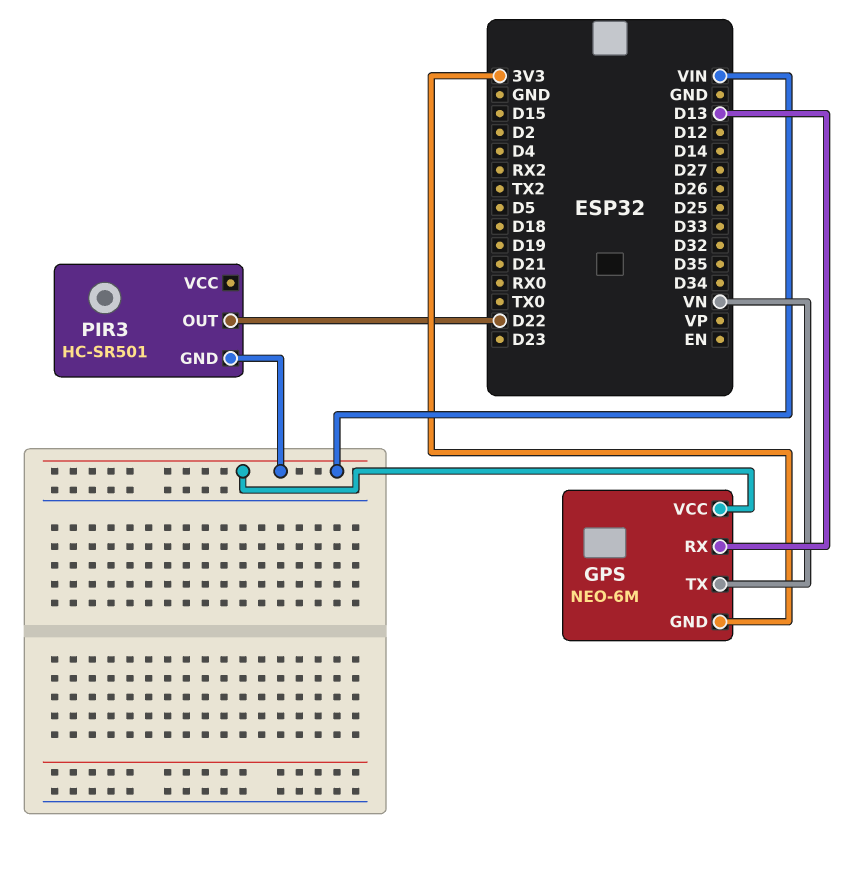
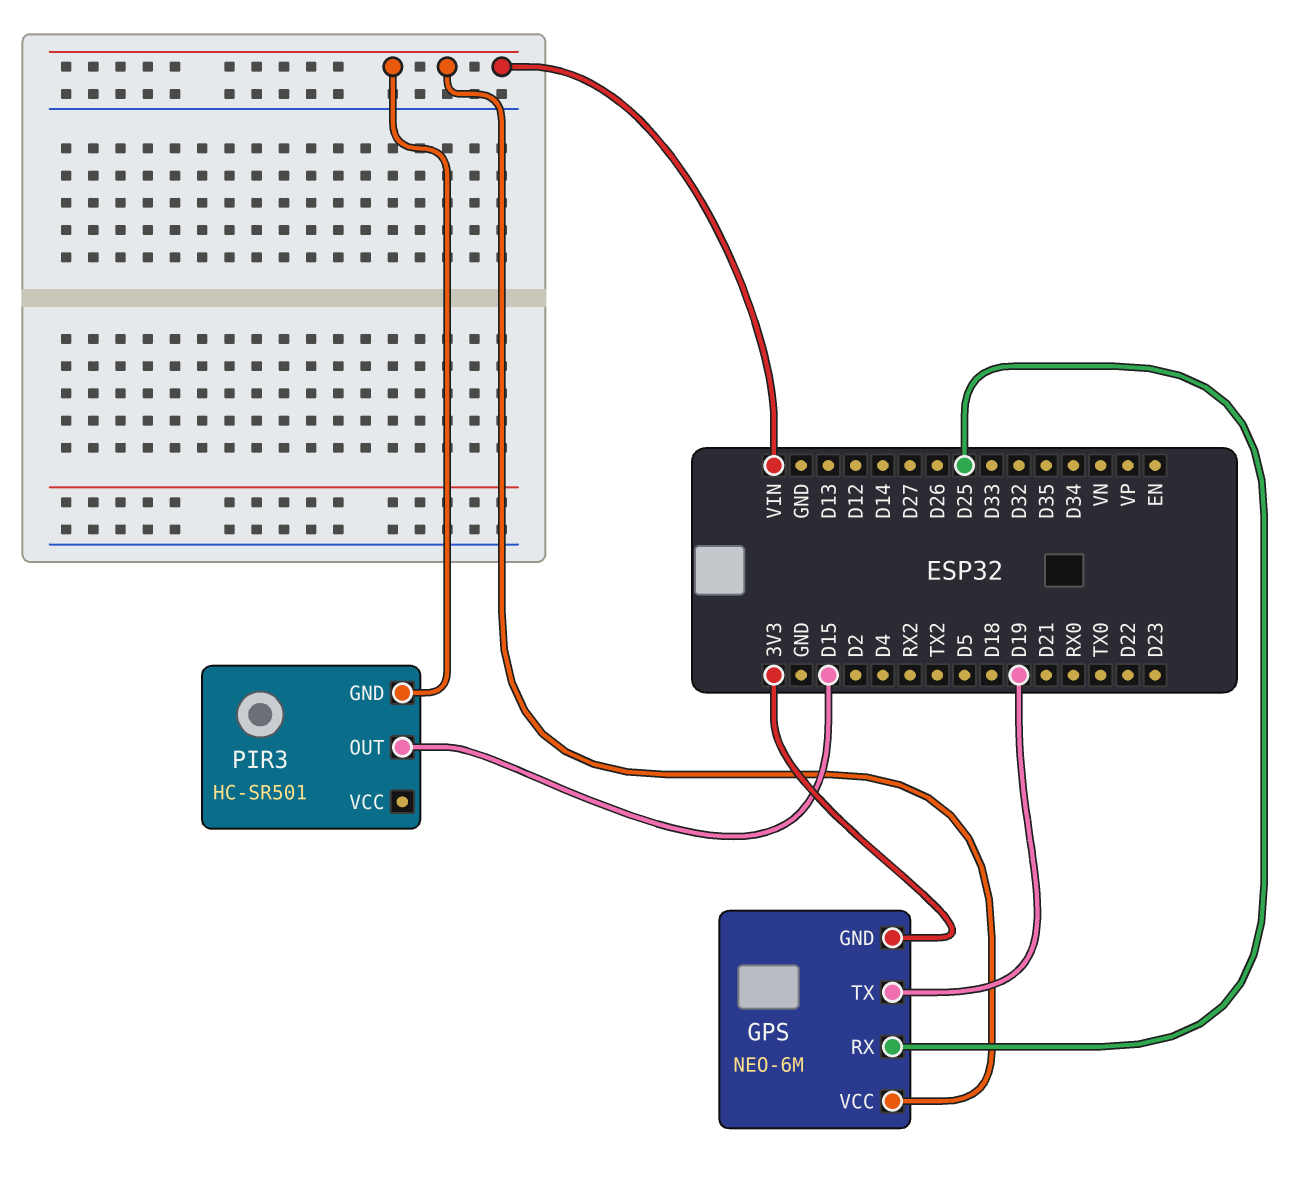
GPS pin RX: D13 -> D25
GPS pin TX: VN -> D19
PIR3 pin OUT: D22 -> D15

